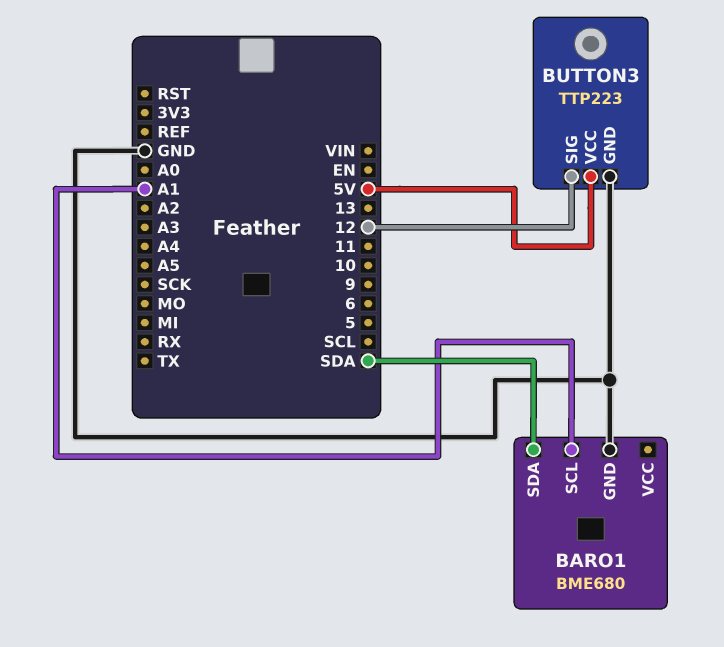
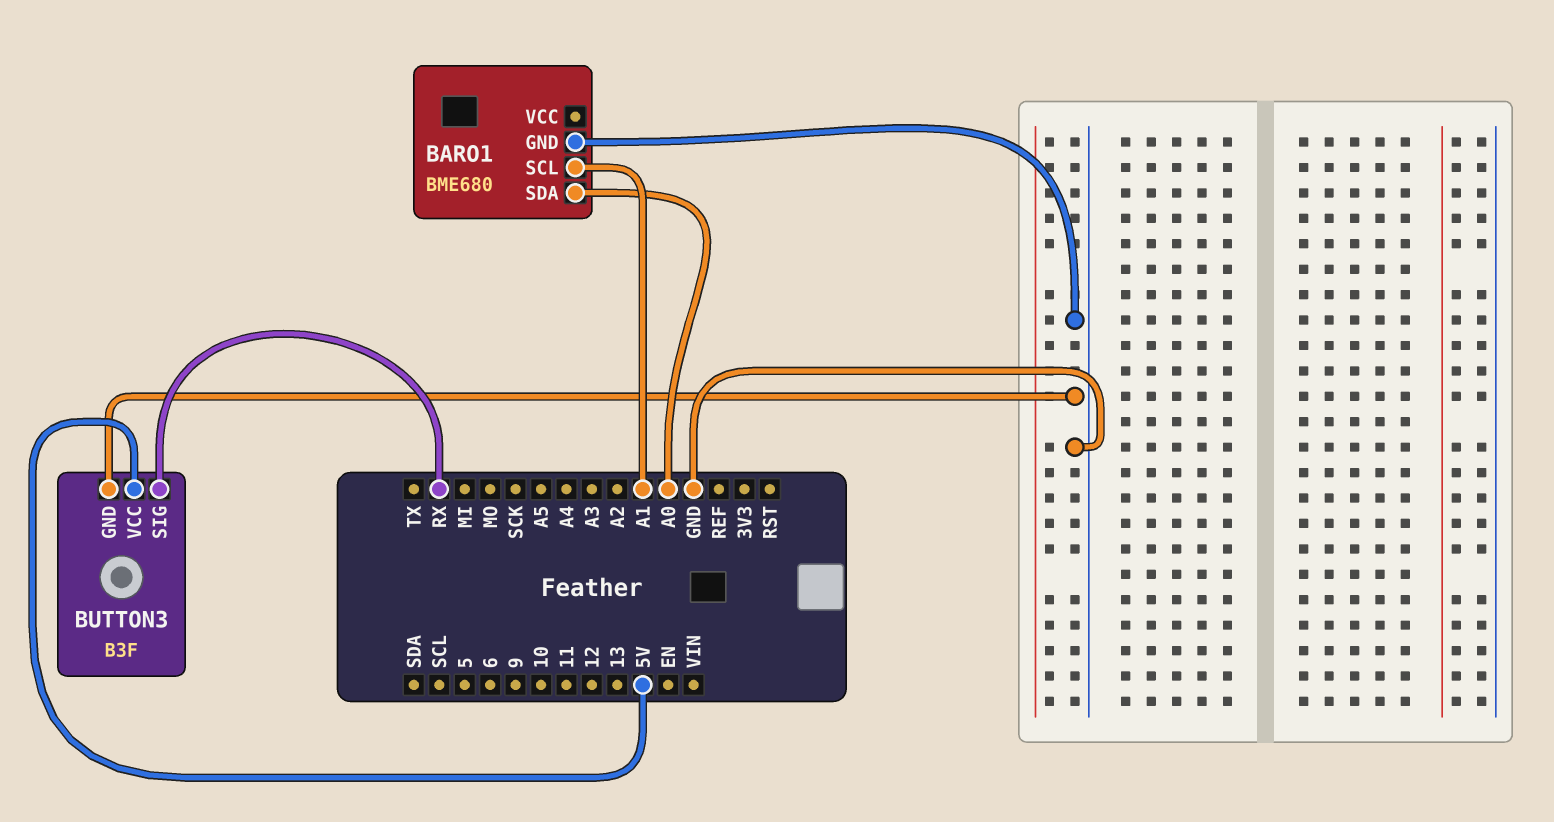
BARO1 pin SDA: SDA -> A0
BUTTON3: TTP223 -> B3F
BUTTON3 pin SIG: 12 -> RX

